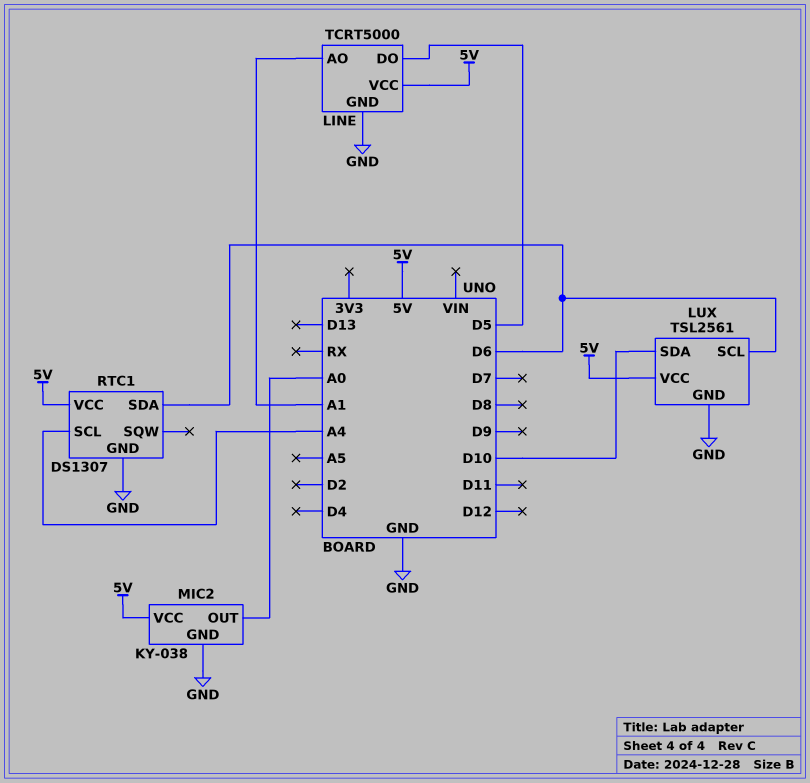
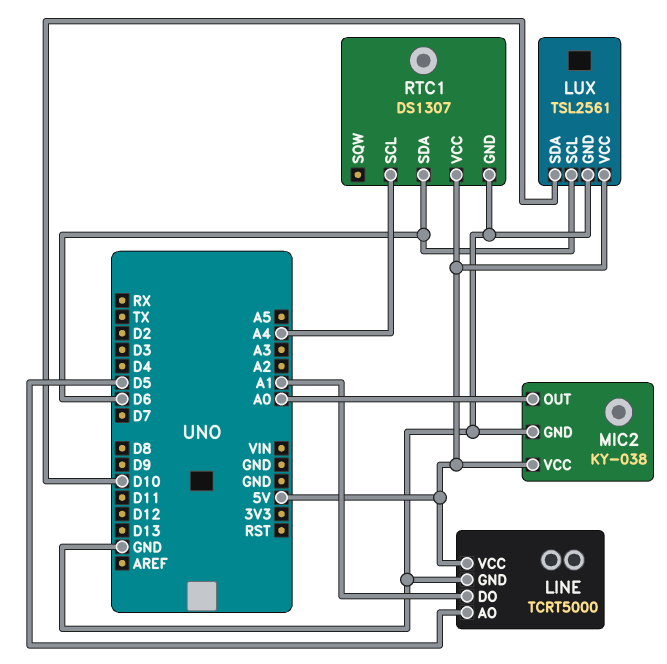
LINE pin AO: A1 -> D5
LINE pin DO: D5 -> A1

